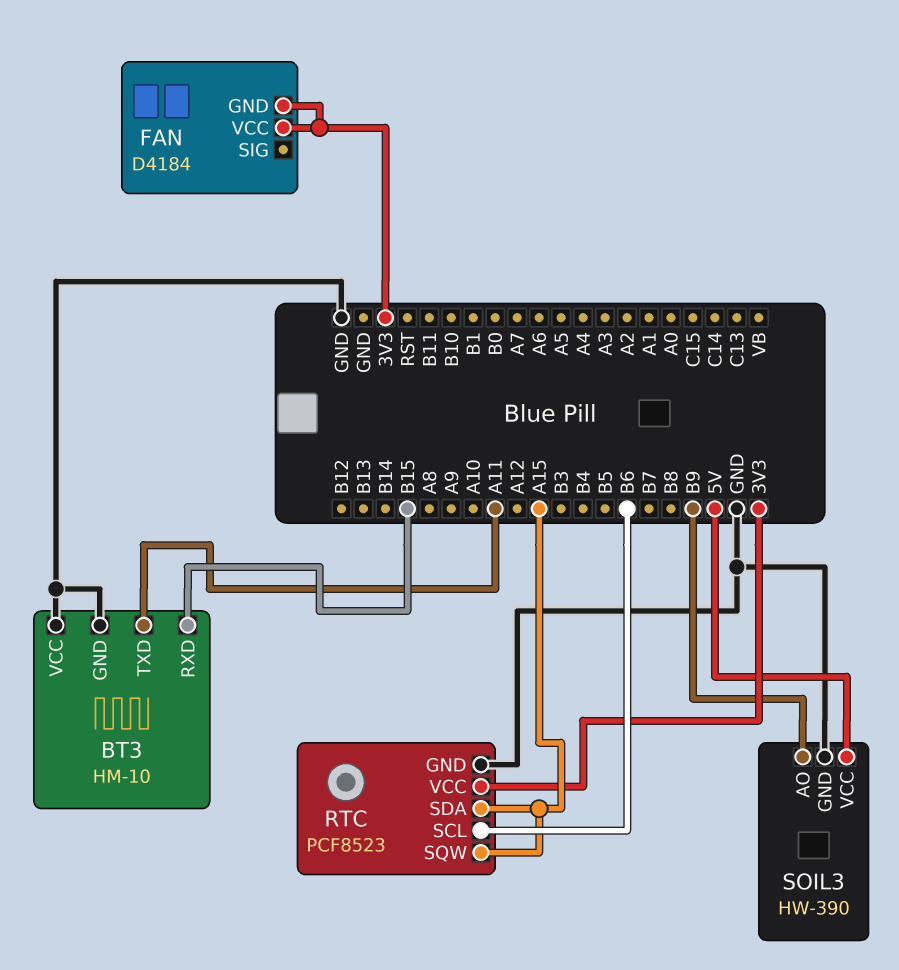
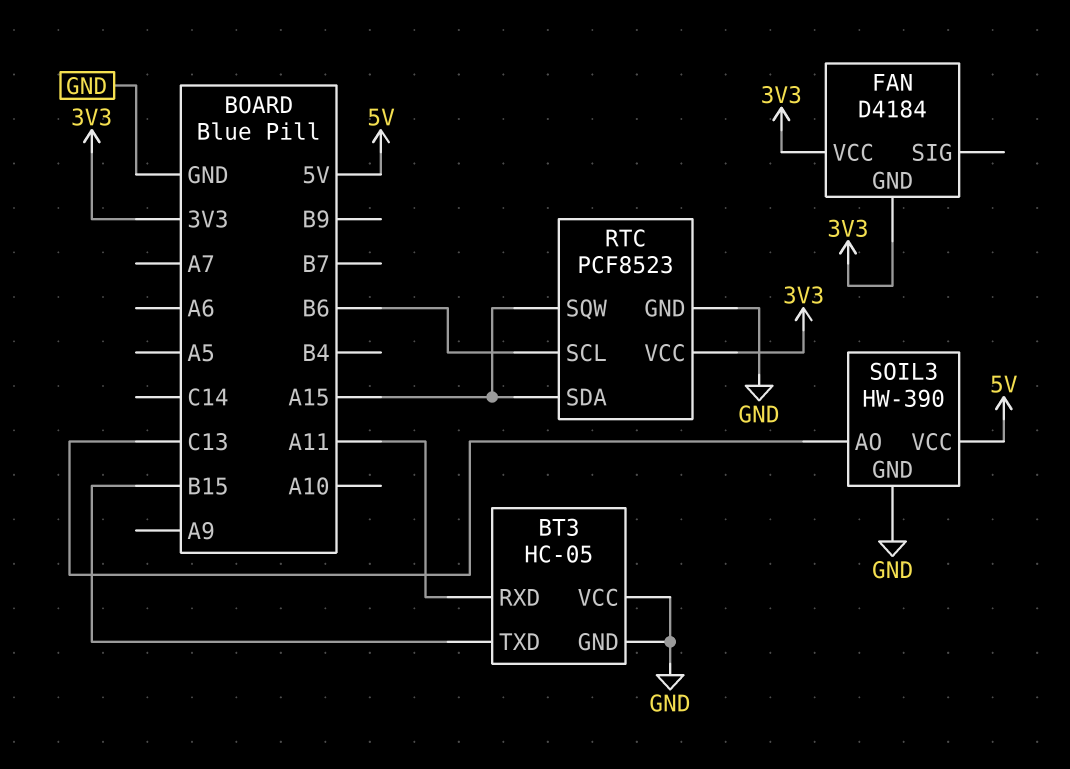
BT3: HM-10 -> HC-05
BT3 pin RXD: B15 -> A11
BT3 pin TXD: A11 -> B15
SOIL3 pin AO: B9 -> C13

